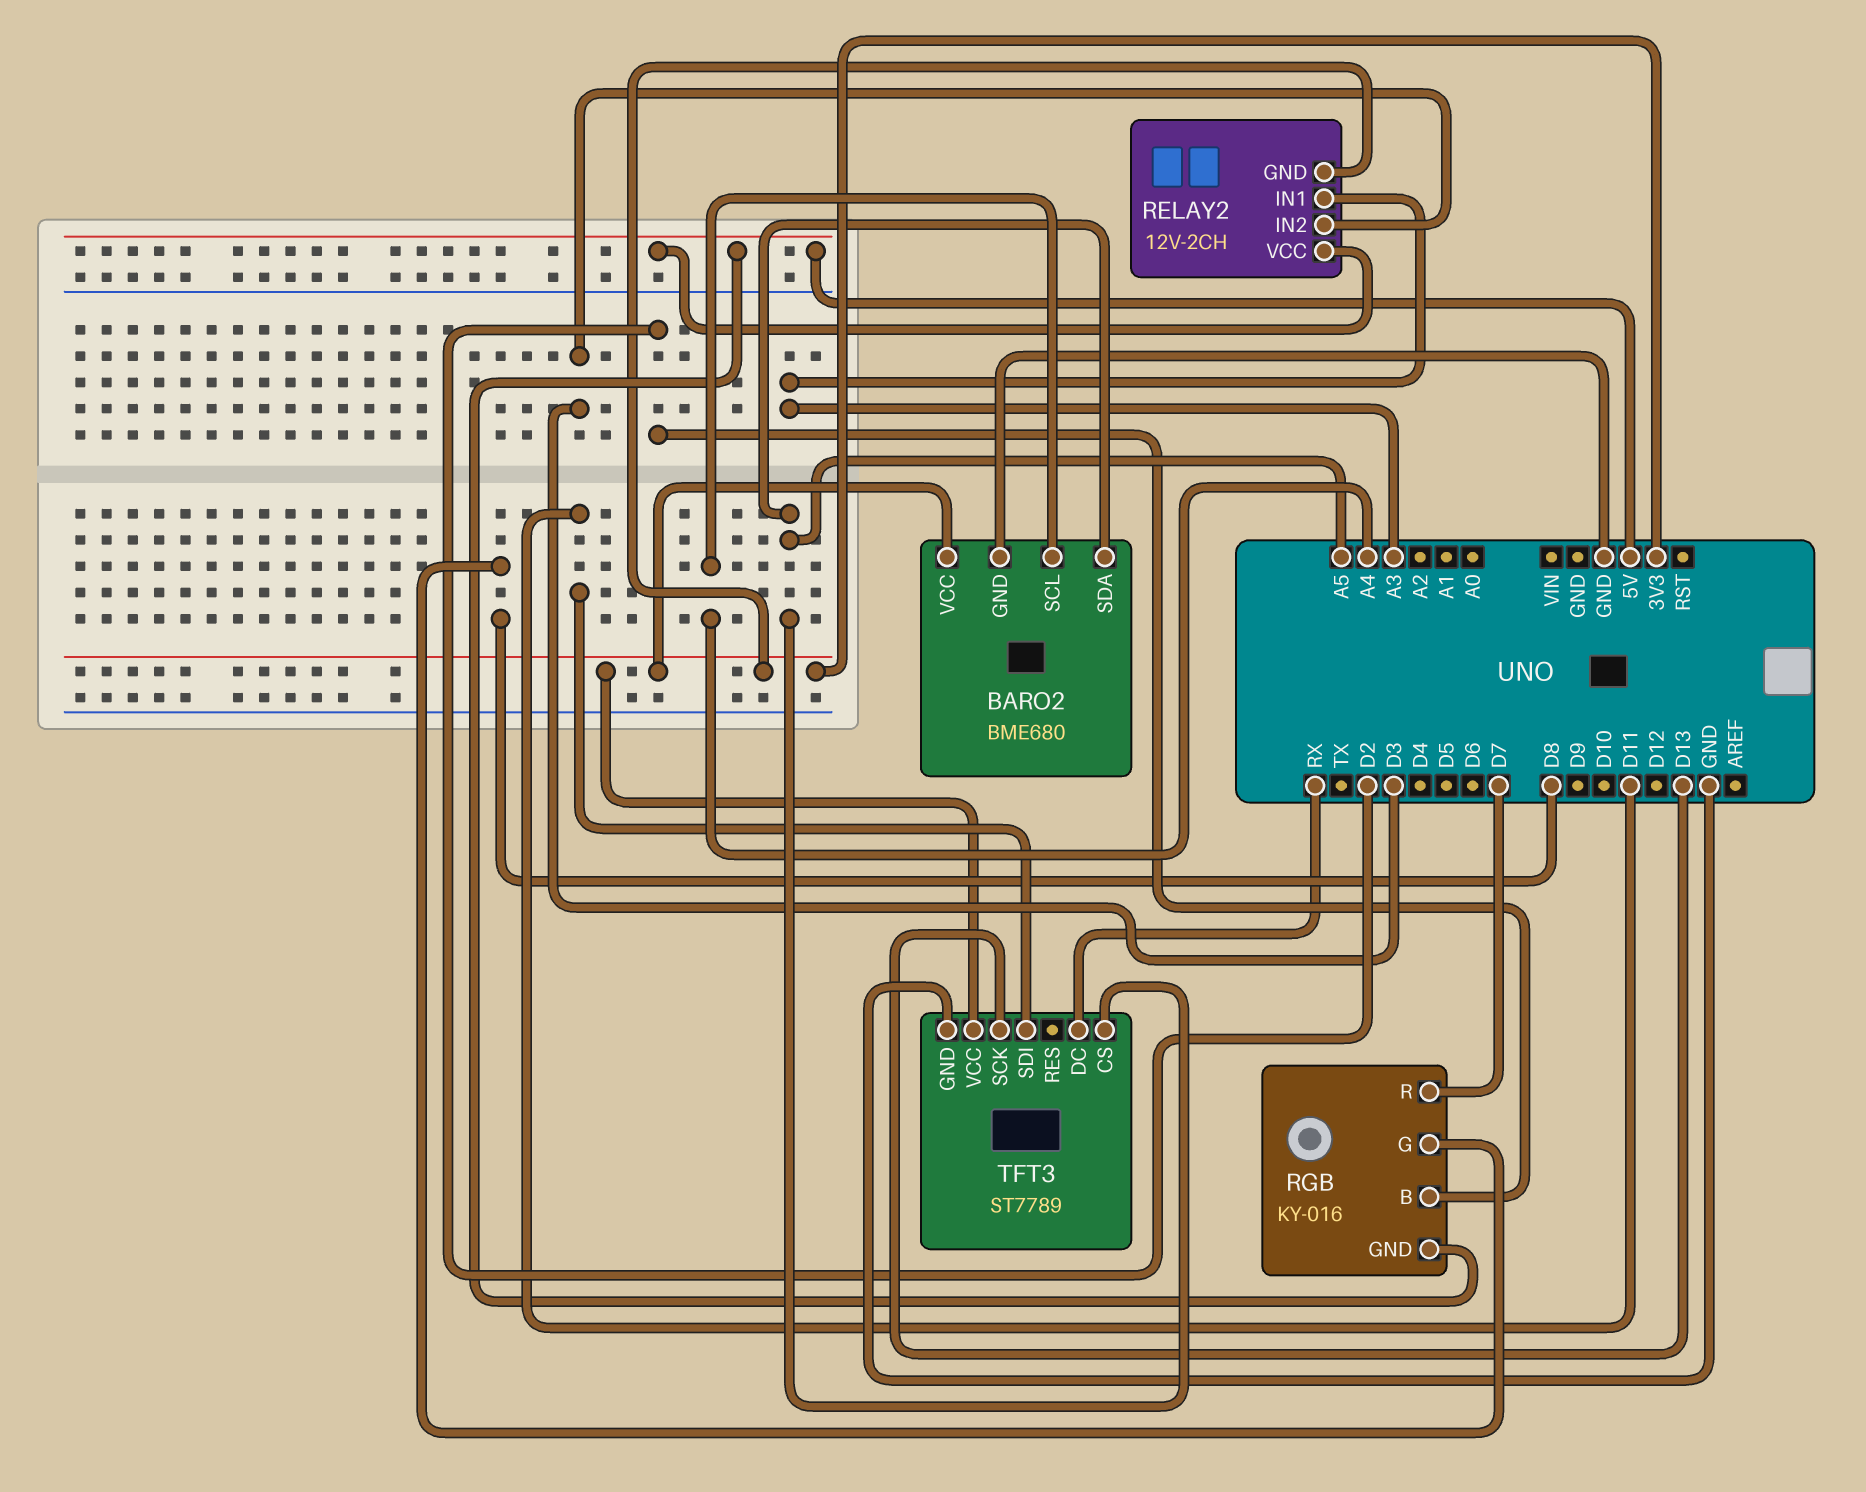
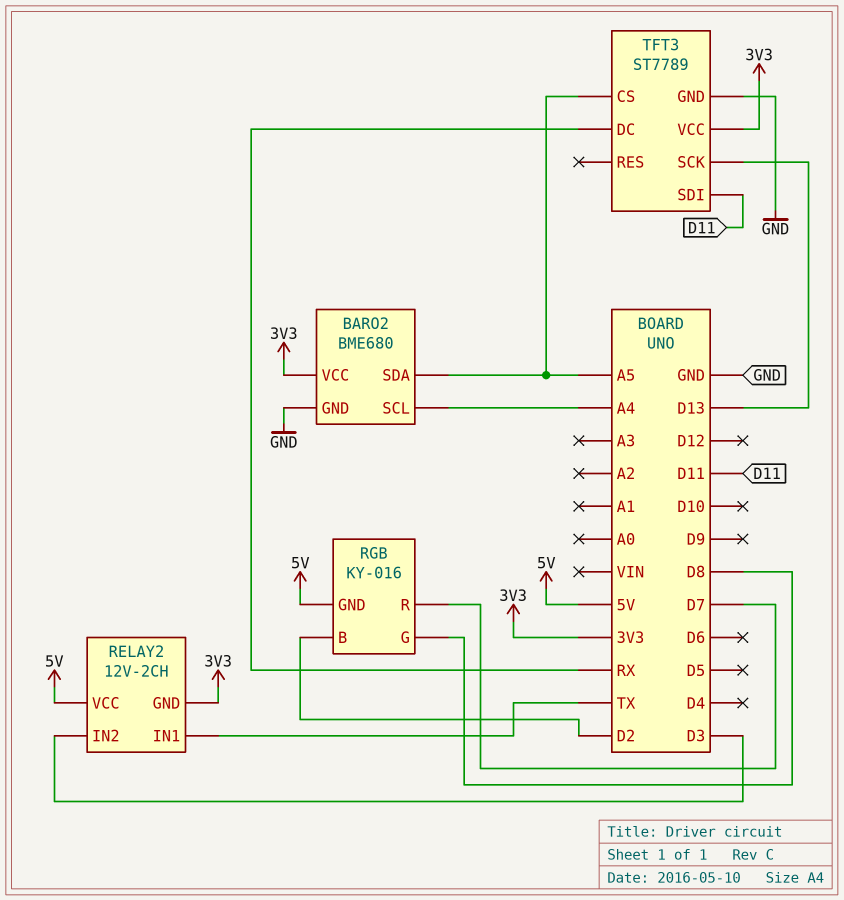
RELAY2 pin IN1: A3 -> TX

